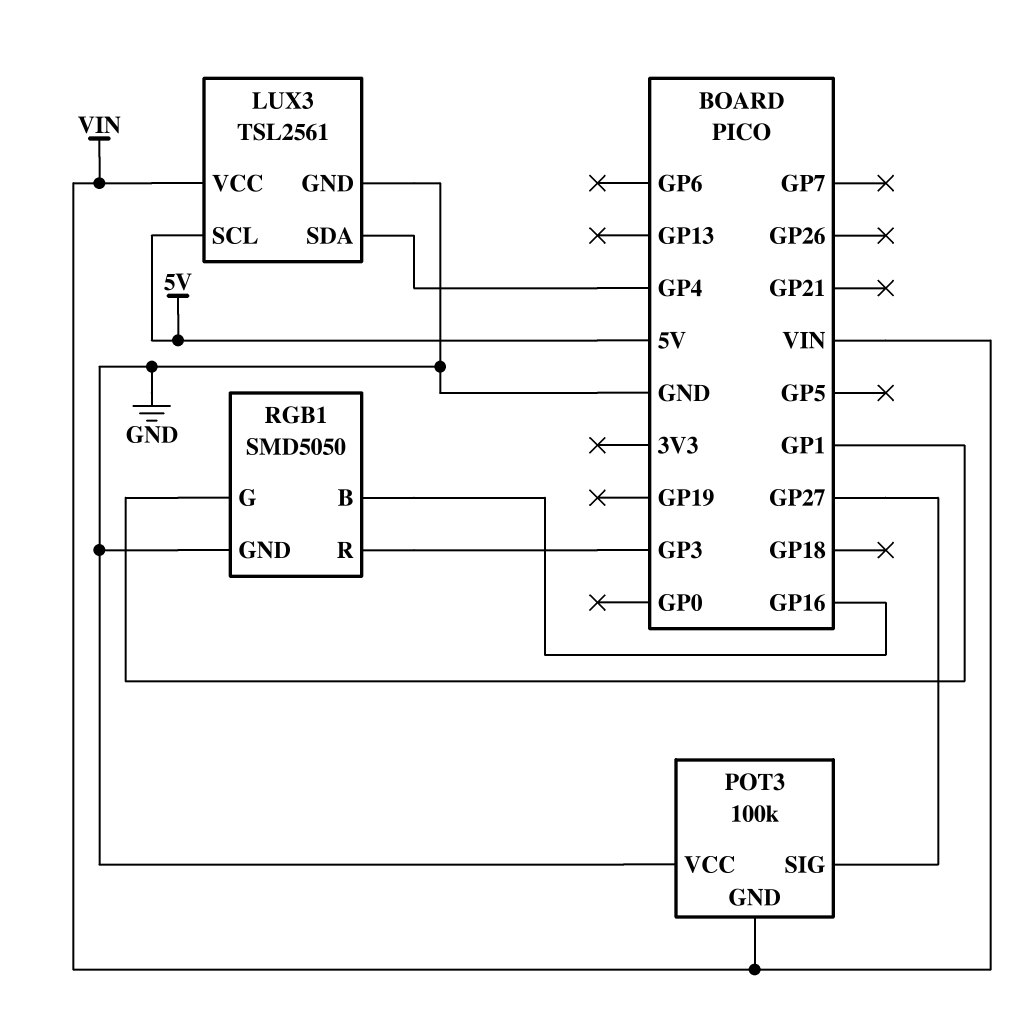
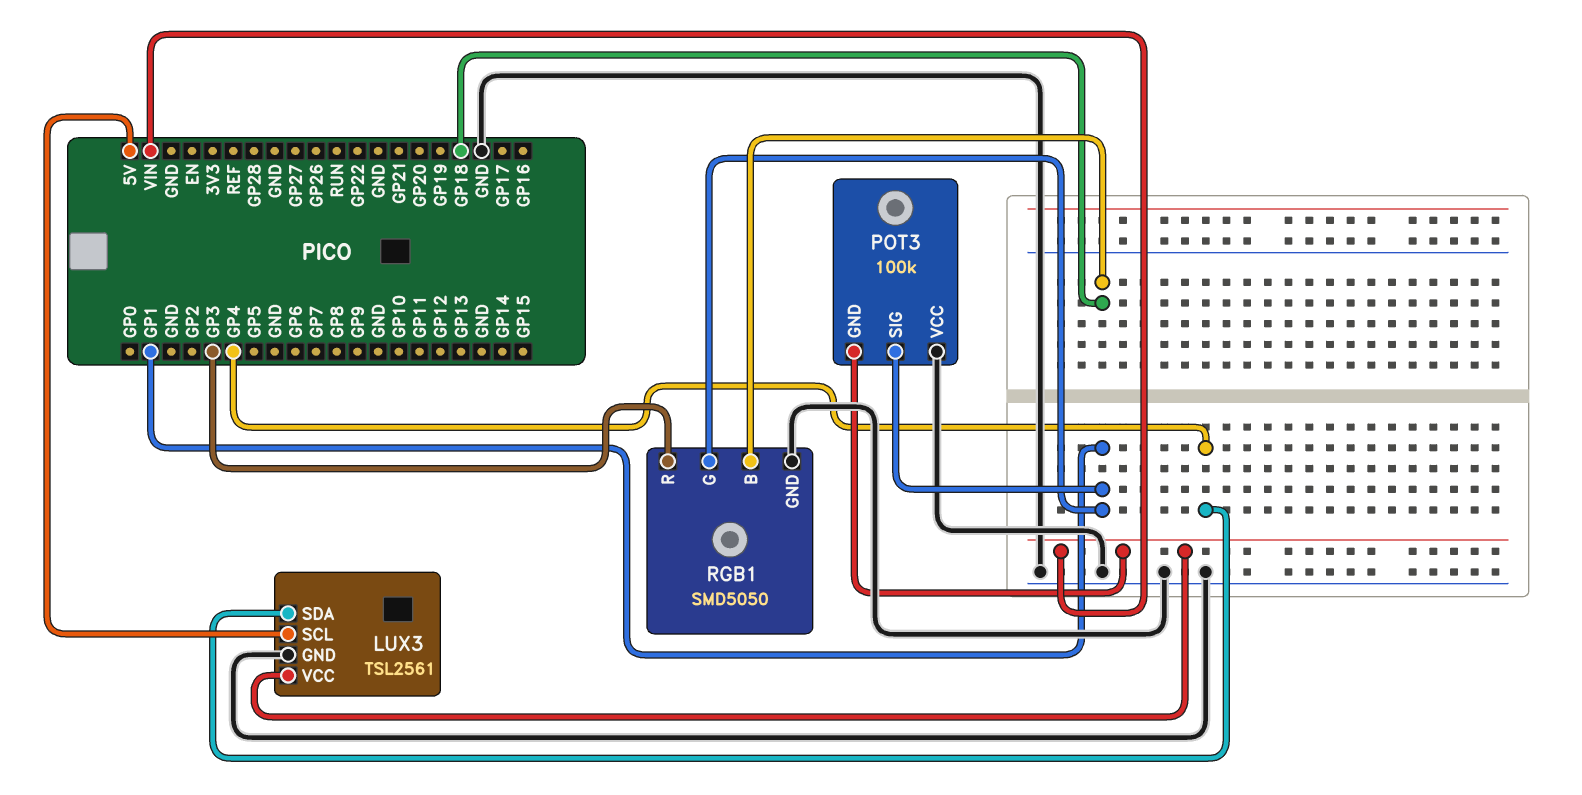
POT3 pin SIG: GP27 -> GP1
RGB1 pin B: GP16 -> GP18

